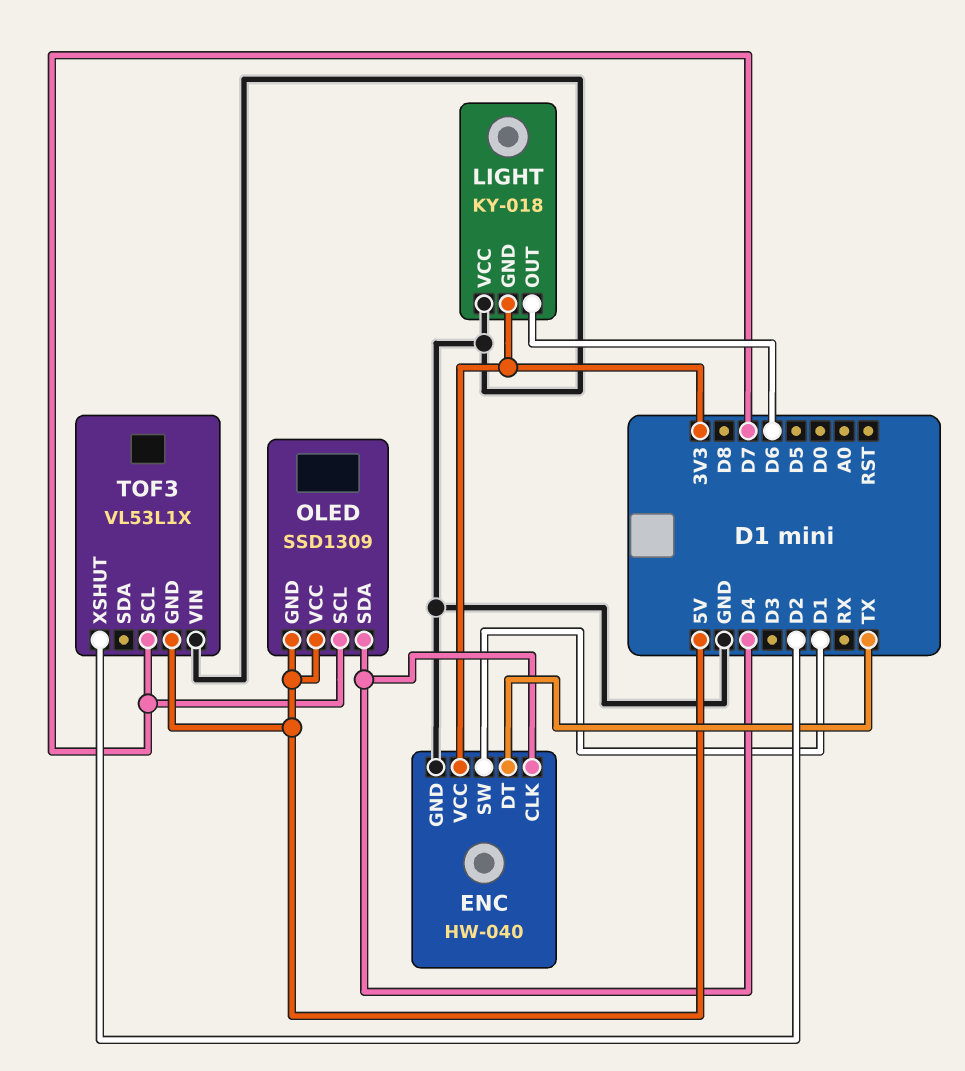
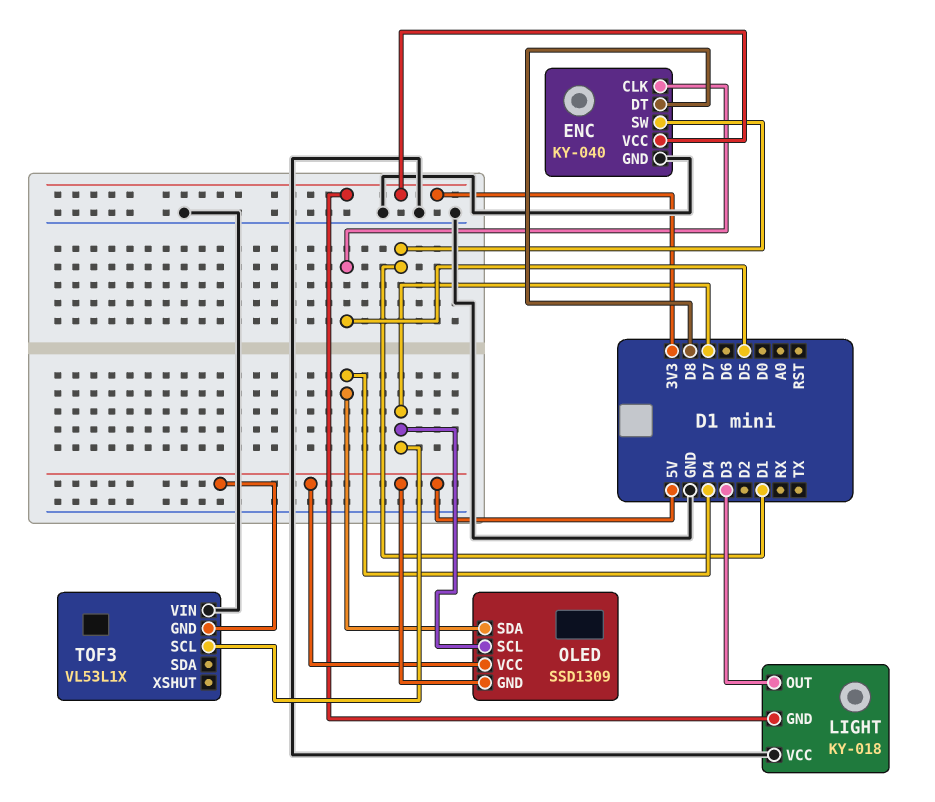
ENC: HW-040 -> KY-040
ENC pin CLK: D4 -> D5
ENC pin DT: TX -> D8
LIGHT pin OUT: D6 -> D3
TOF3 pin XSHUT: D2 -> none

